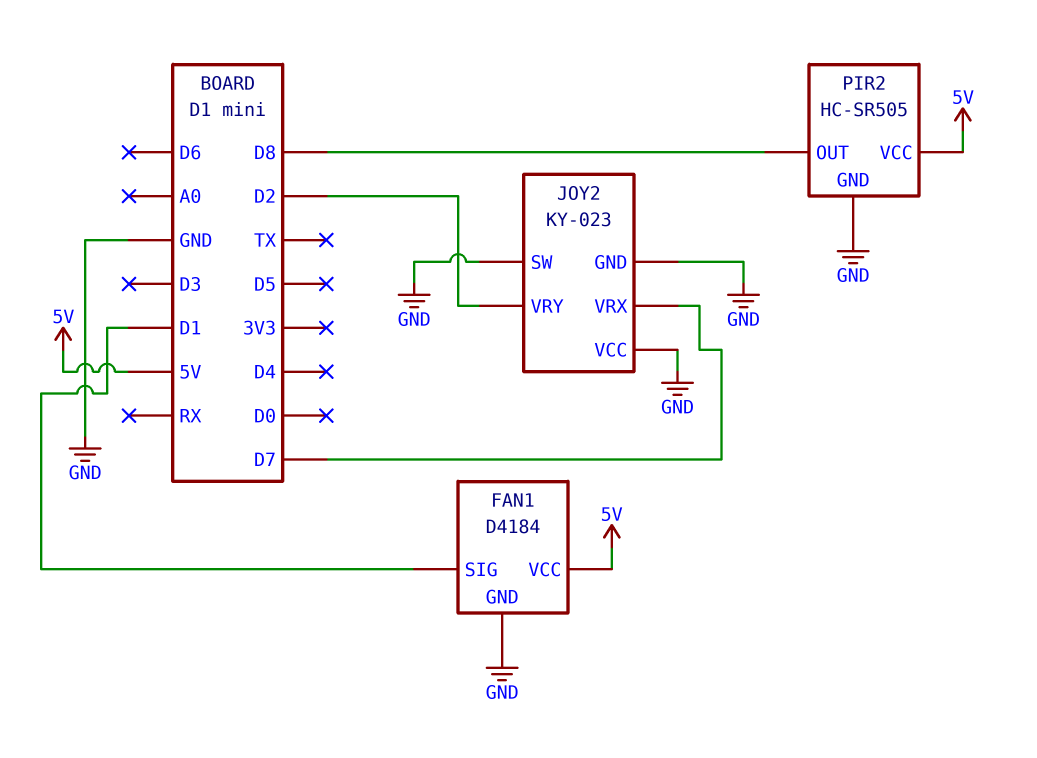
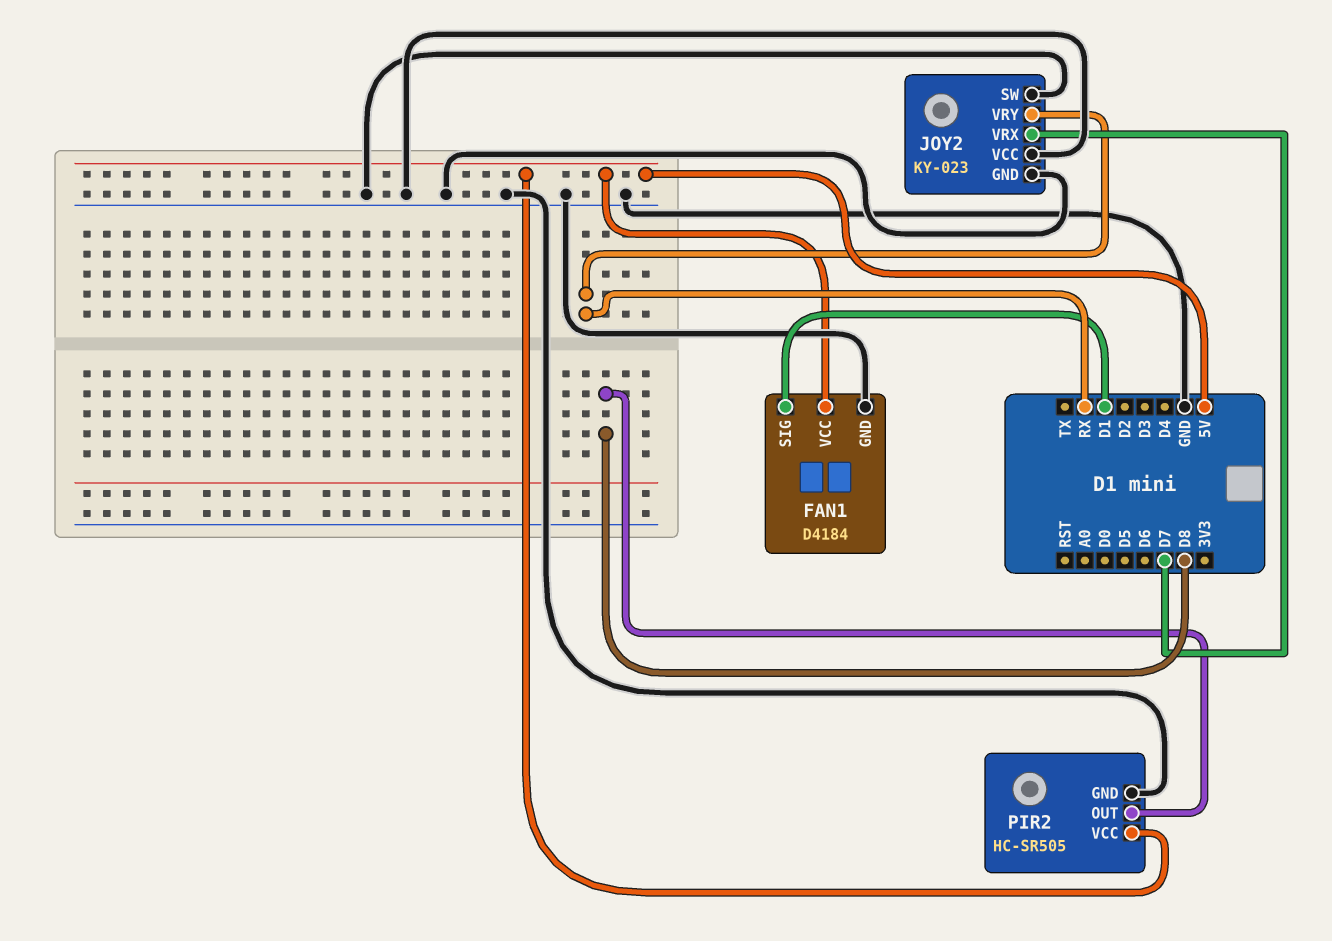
JOY2 pin VRY: D2 -> RX

